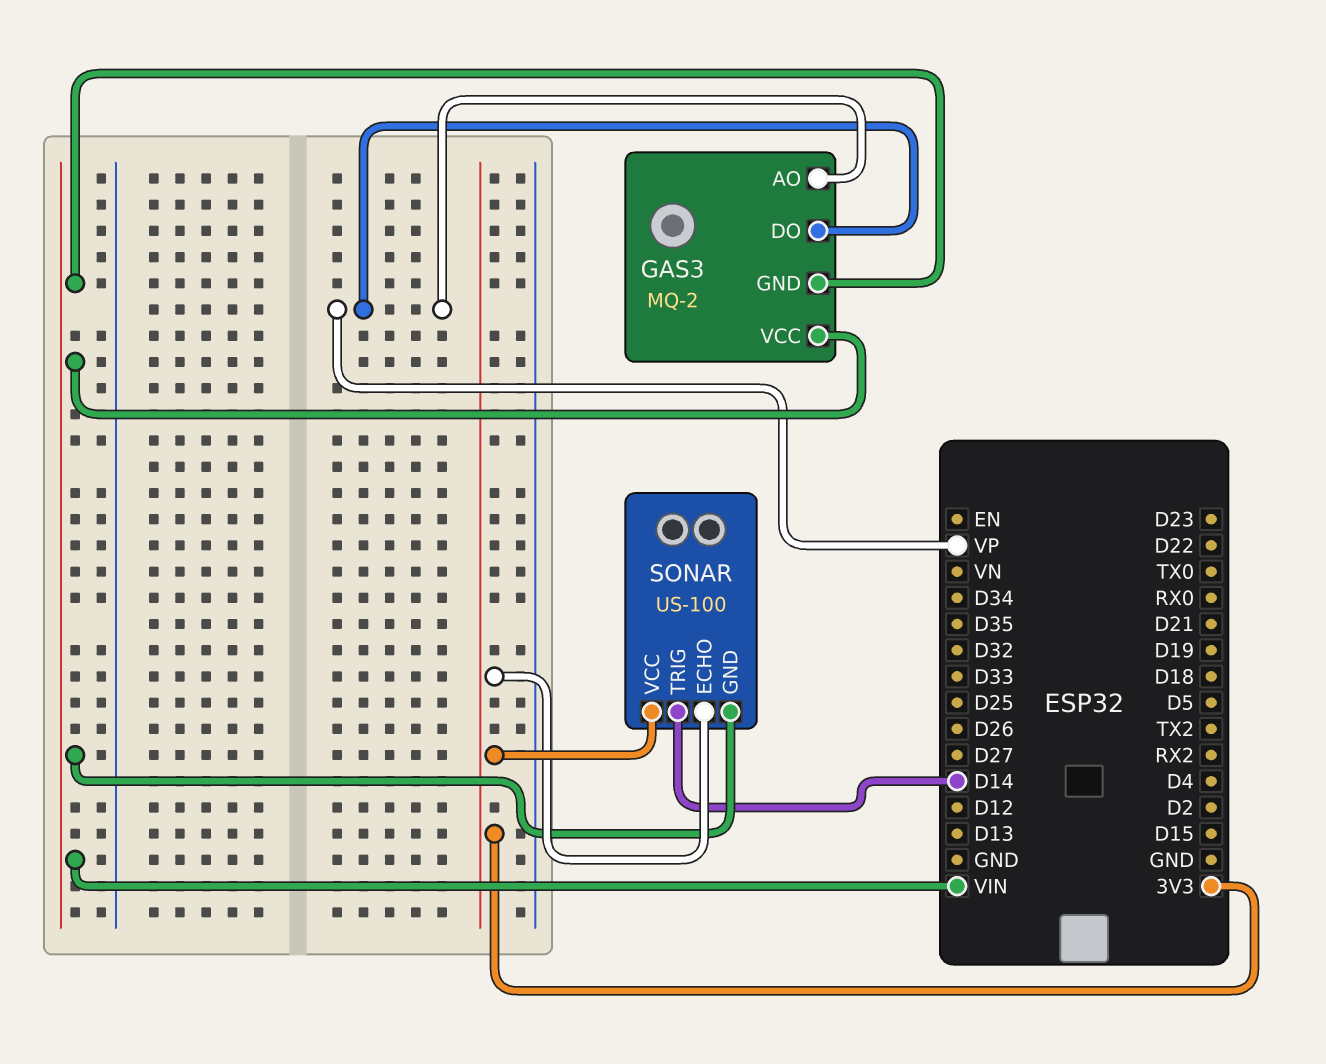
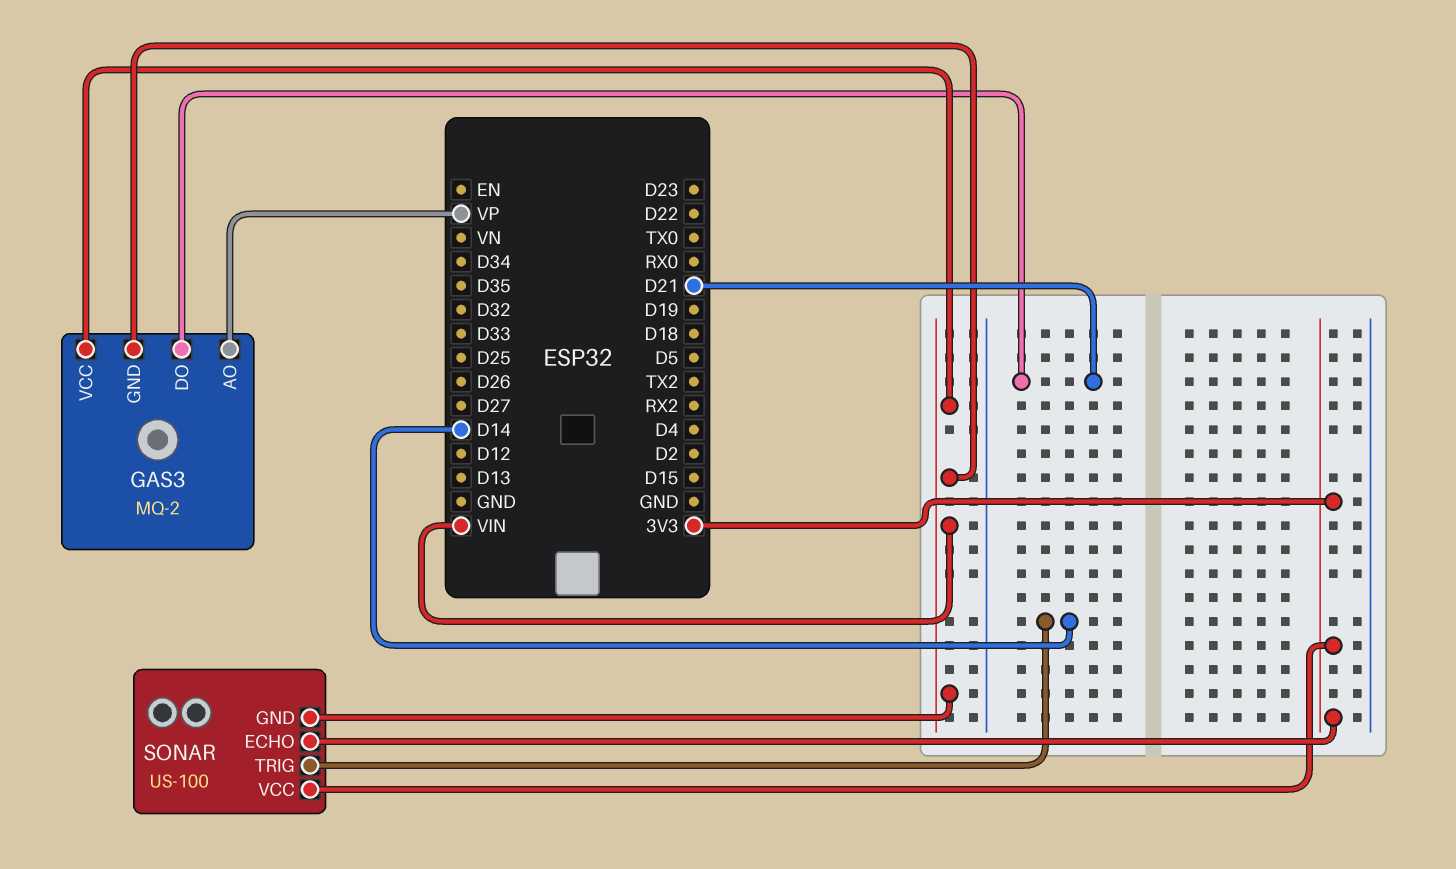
GAS3 pin DO: VP -> D21

